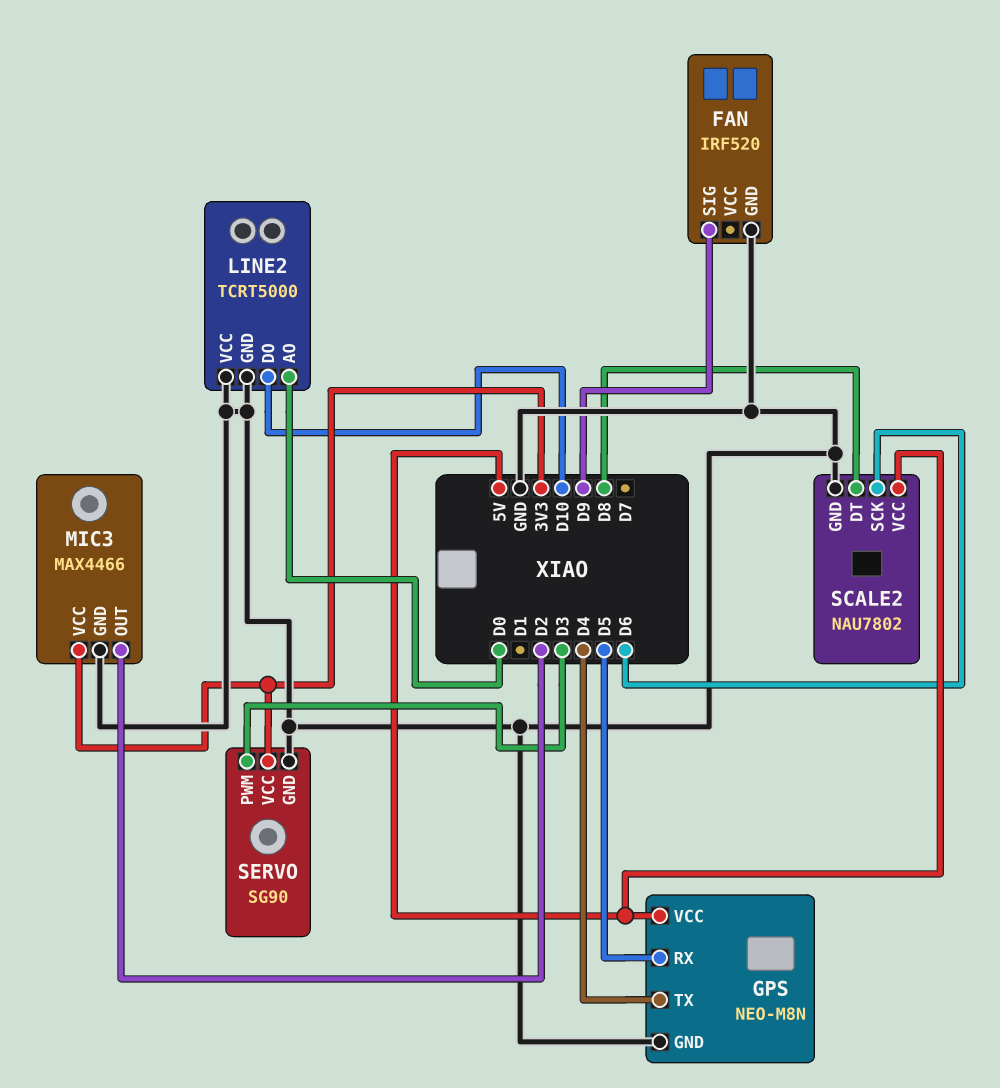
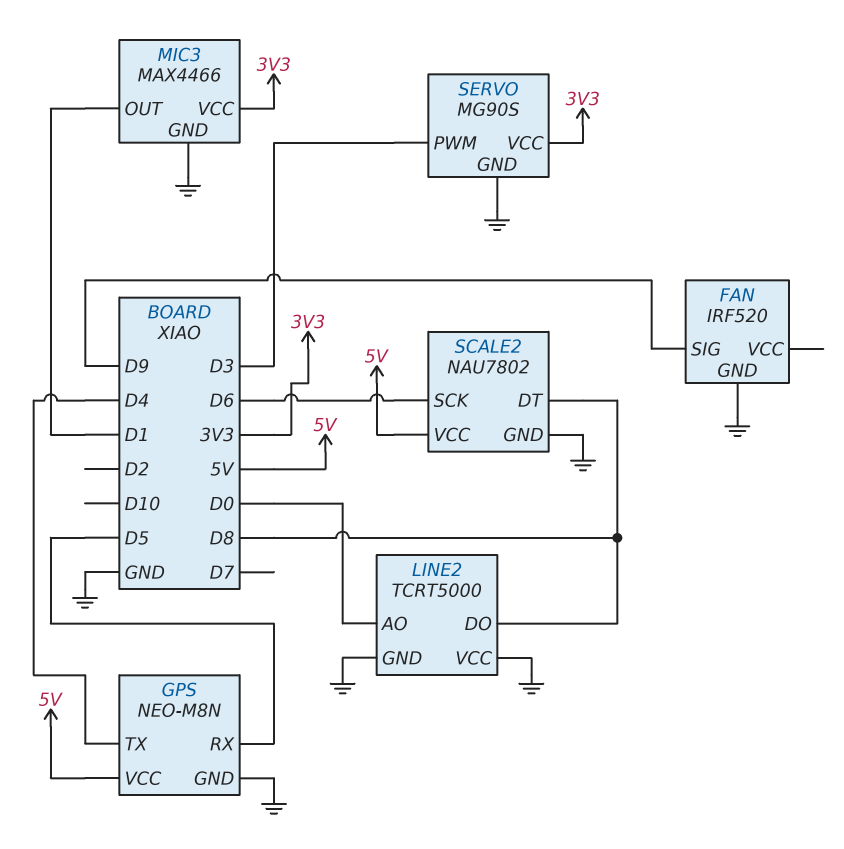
LINE2 pin DO: D10 -> D8
MIC3 pin OUT: D2 -> D1
SERVO: SG90 -> MG90S

